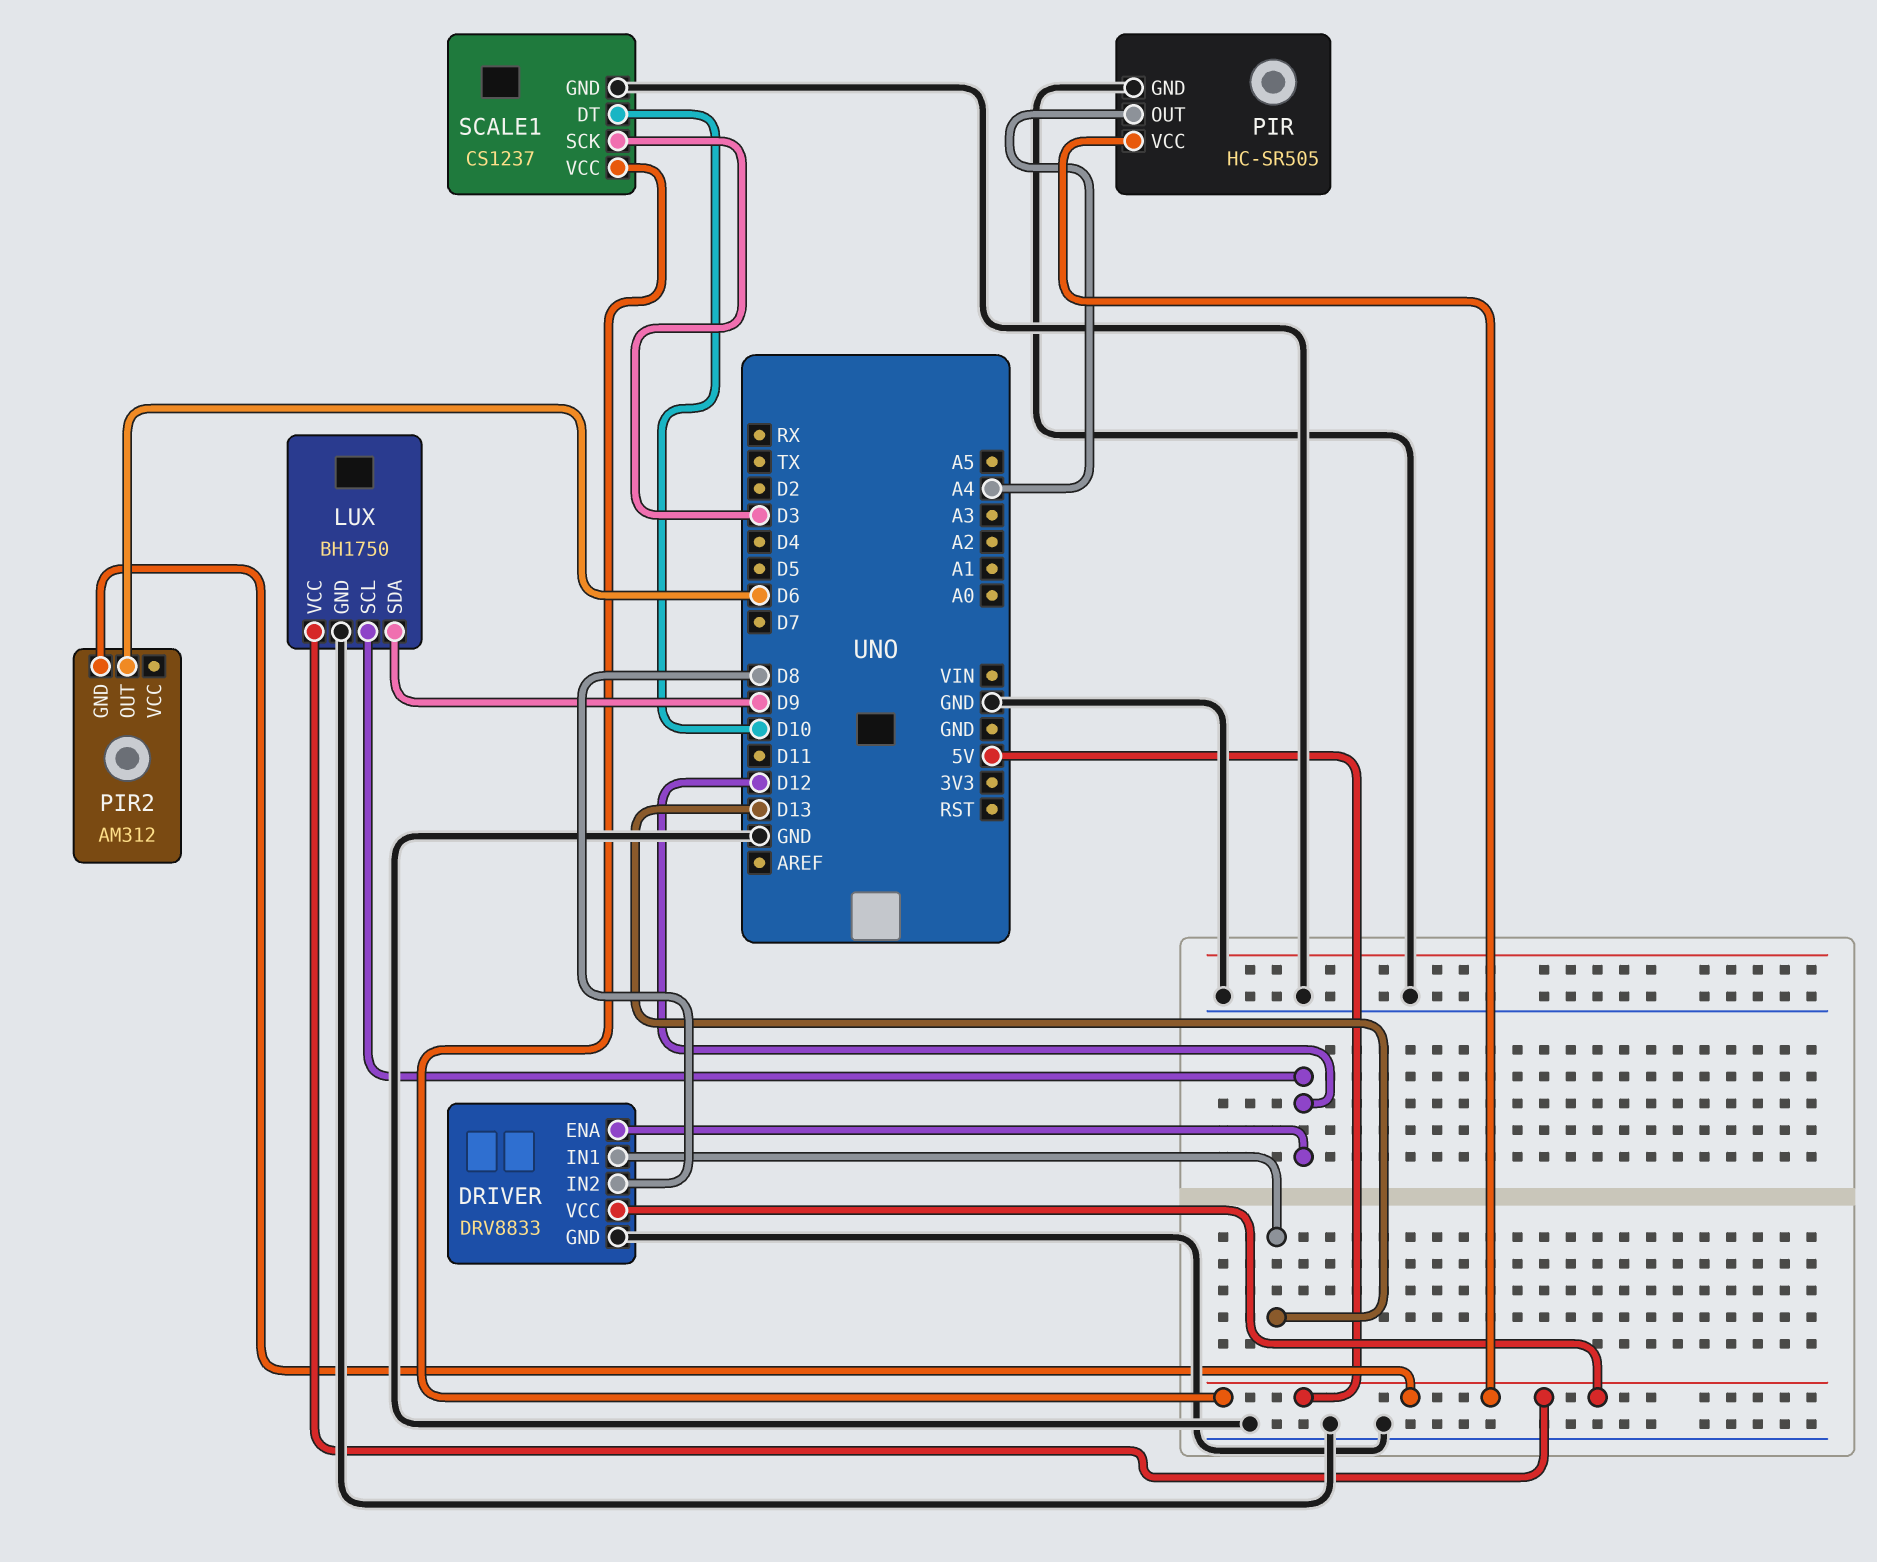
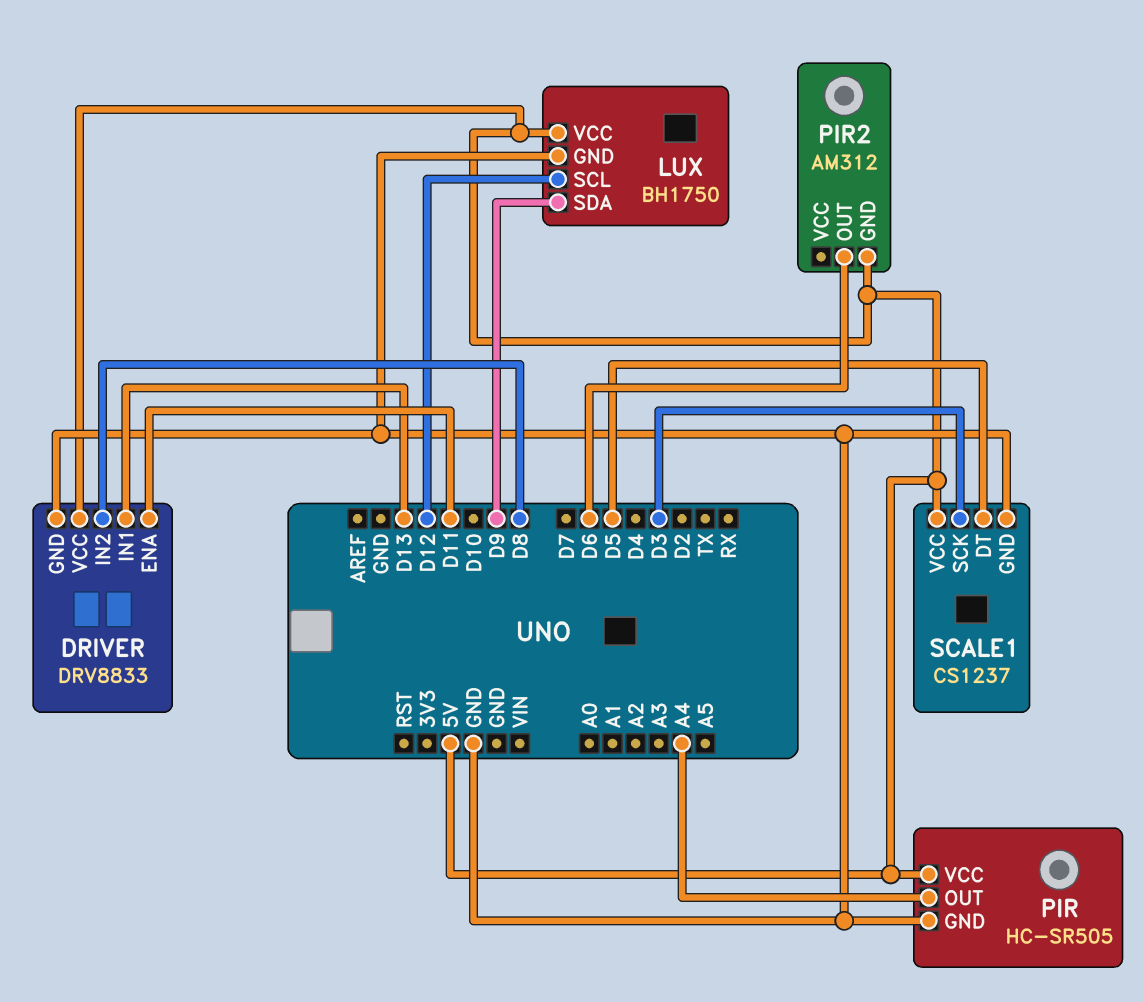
DRIVER pin ENA: D12 -> D11
SCALE1 pin DT: D10 -> D5

